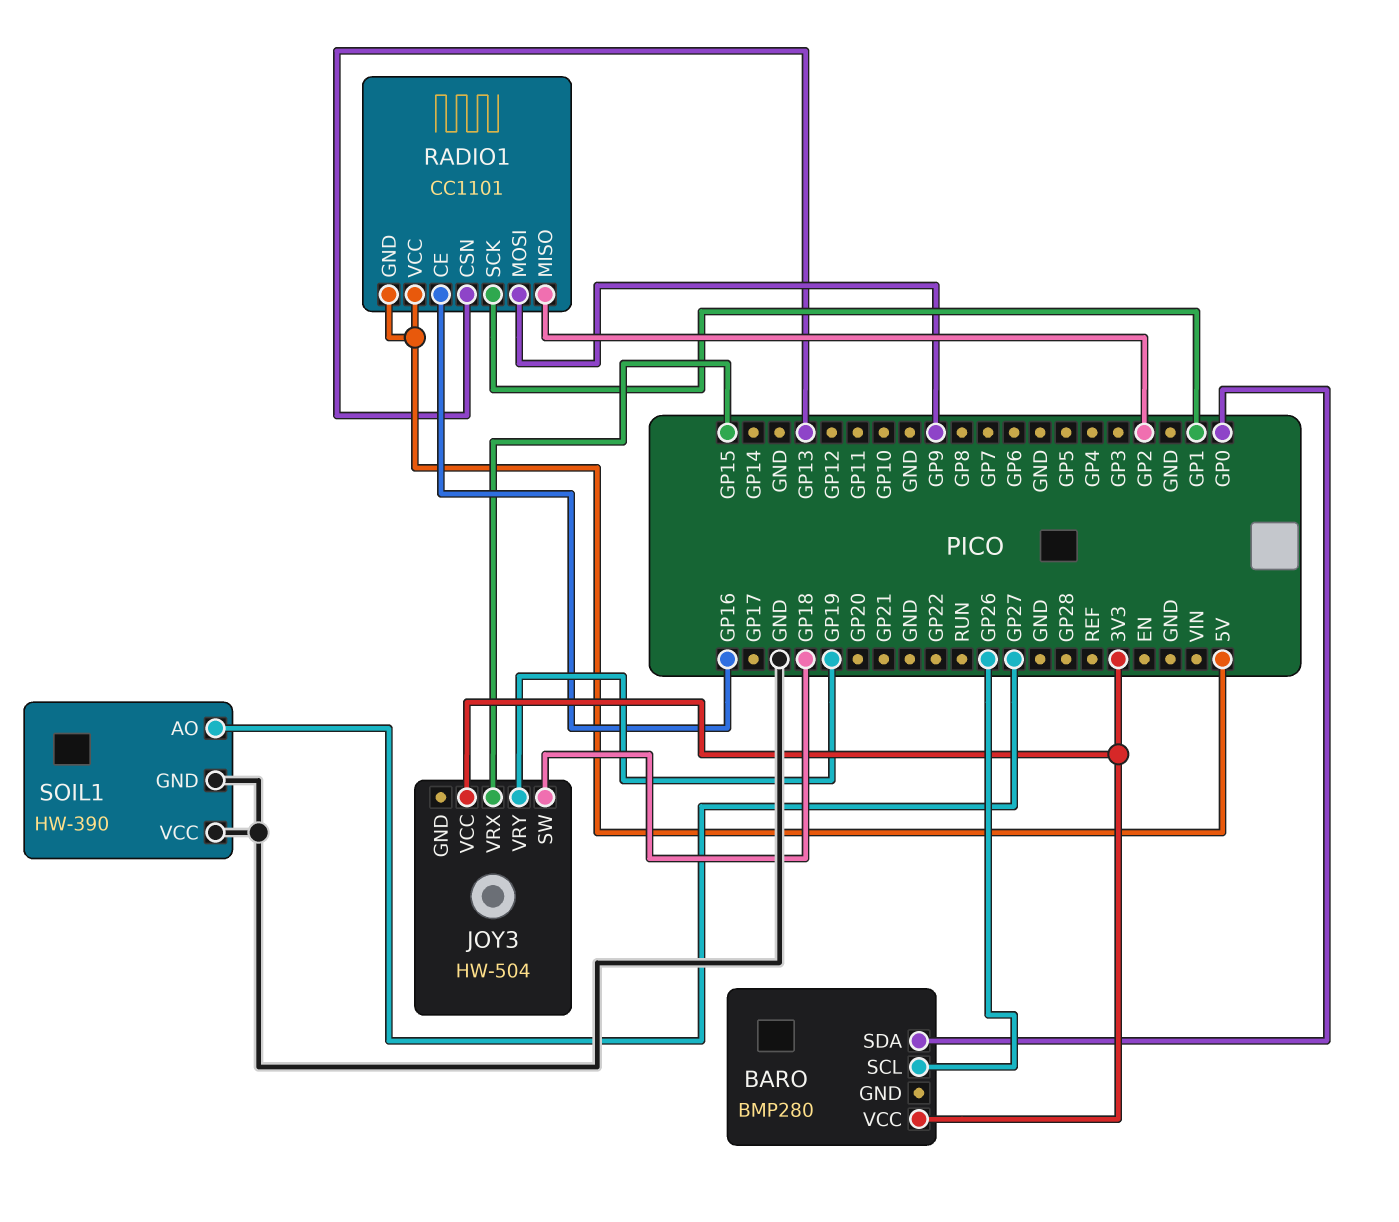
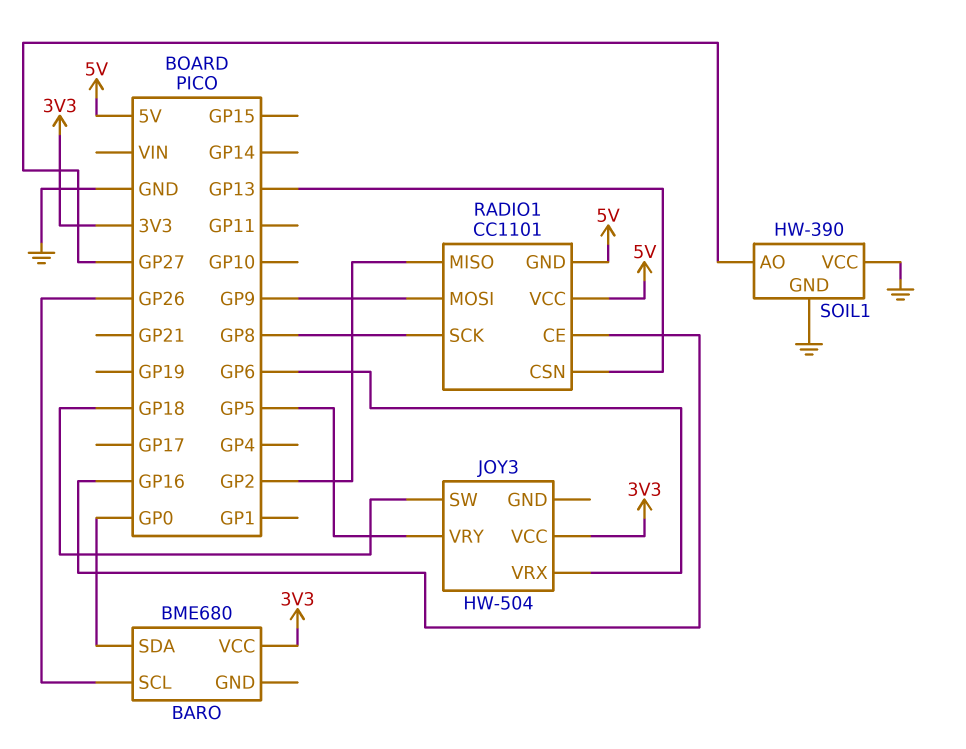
BARO: BMP280 -> BME680
JOY3 pin VRX: GP15 -> GP6
JOY3 pin VRY: GP19 -> GP5
RADIO1 pin SCK: GP1 -> GP8

